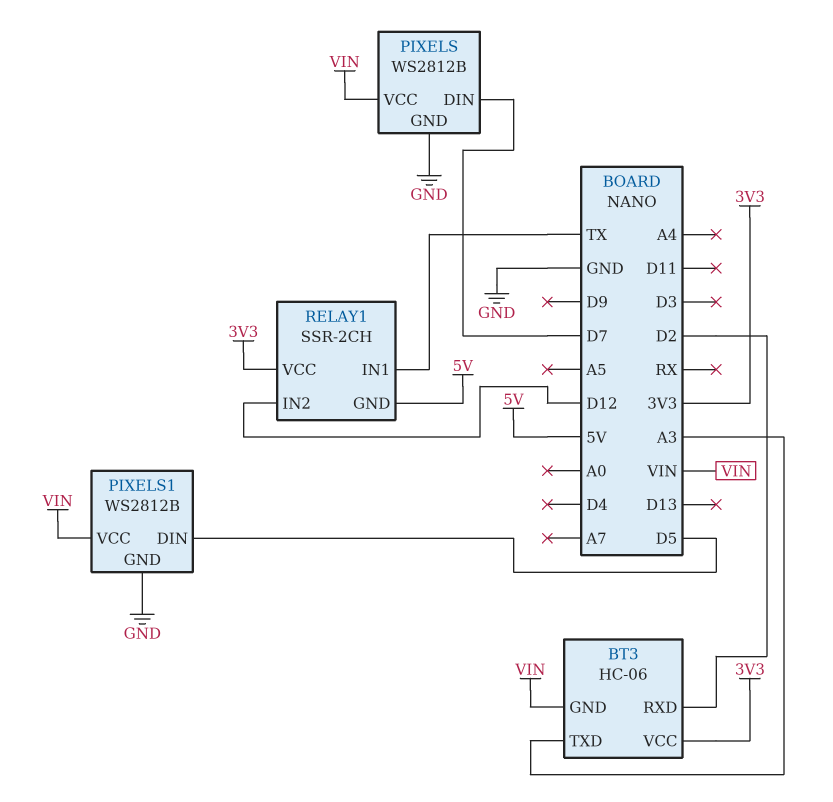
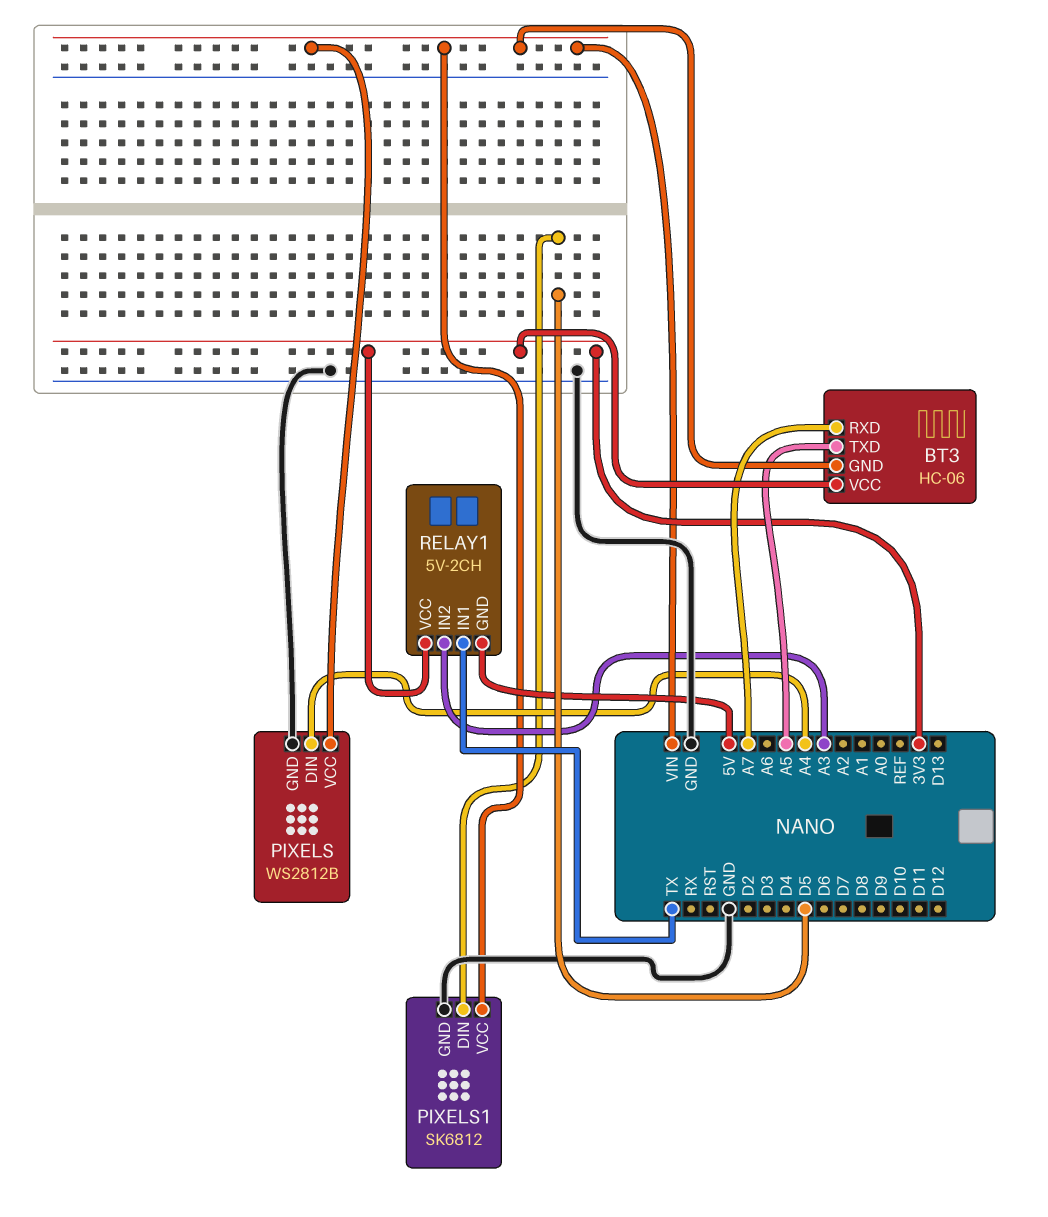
BT3 pin RXD: D2 -> A7
BT3 pin TXD: A3 -> A5
PIXELS pin DIN: D7 -> A4
PIXELS1: WS2812B -> SK6812
RELAY1: SSR-2CH -> 5V-2CH
RELAY1 pin IN2: D12 -> A3

